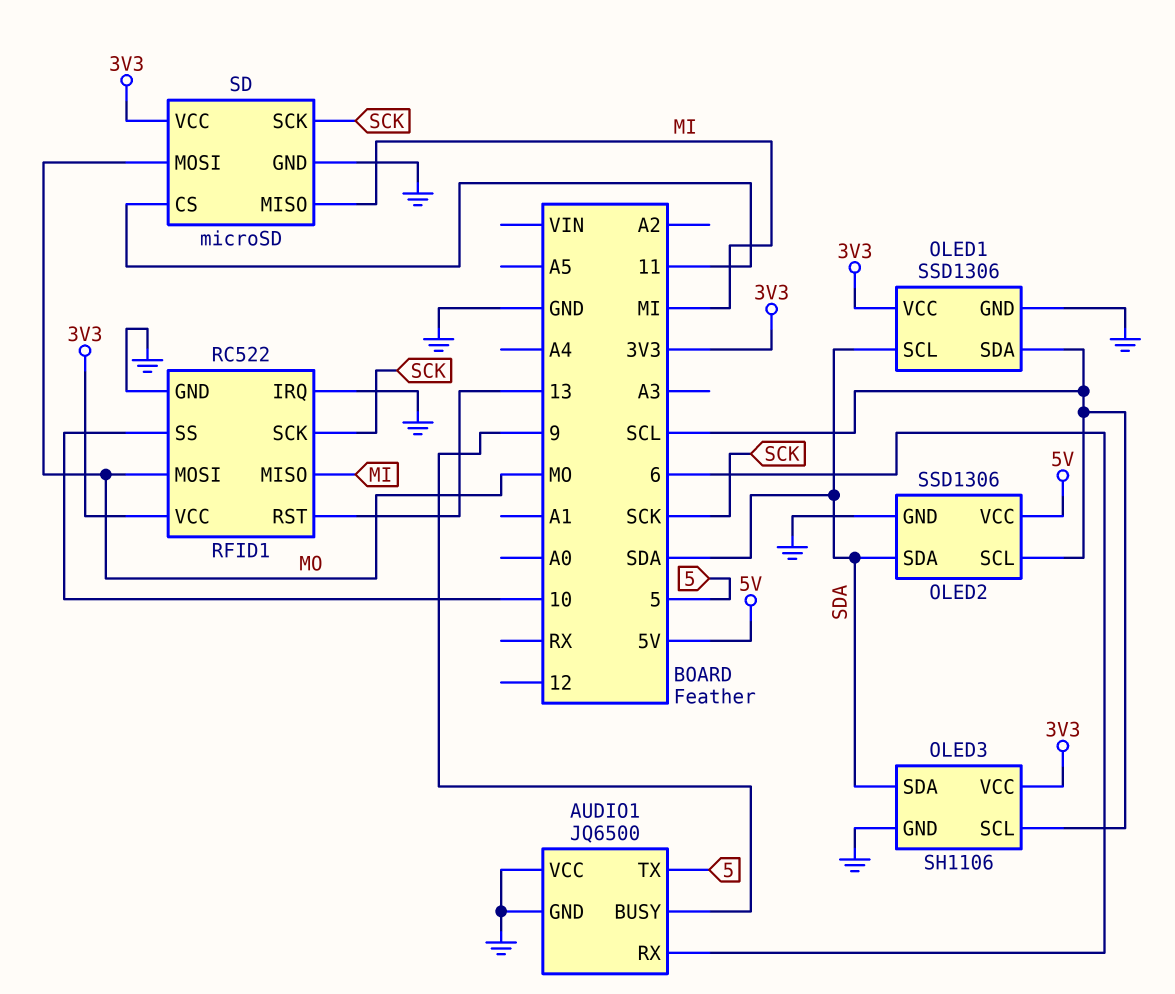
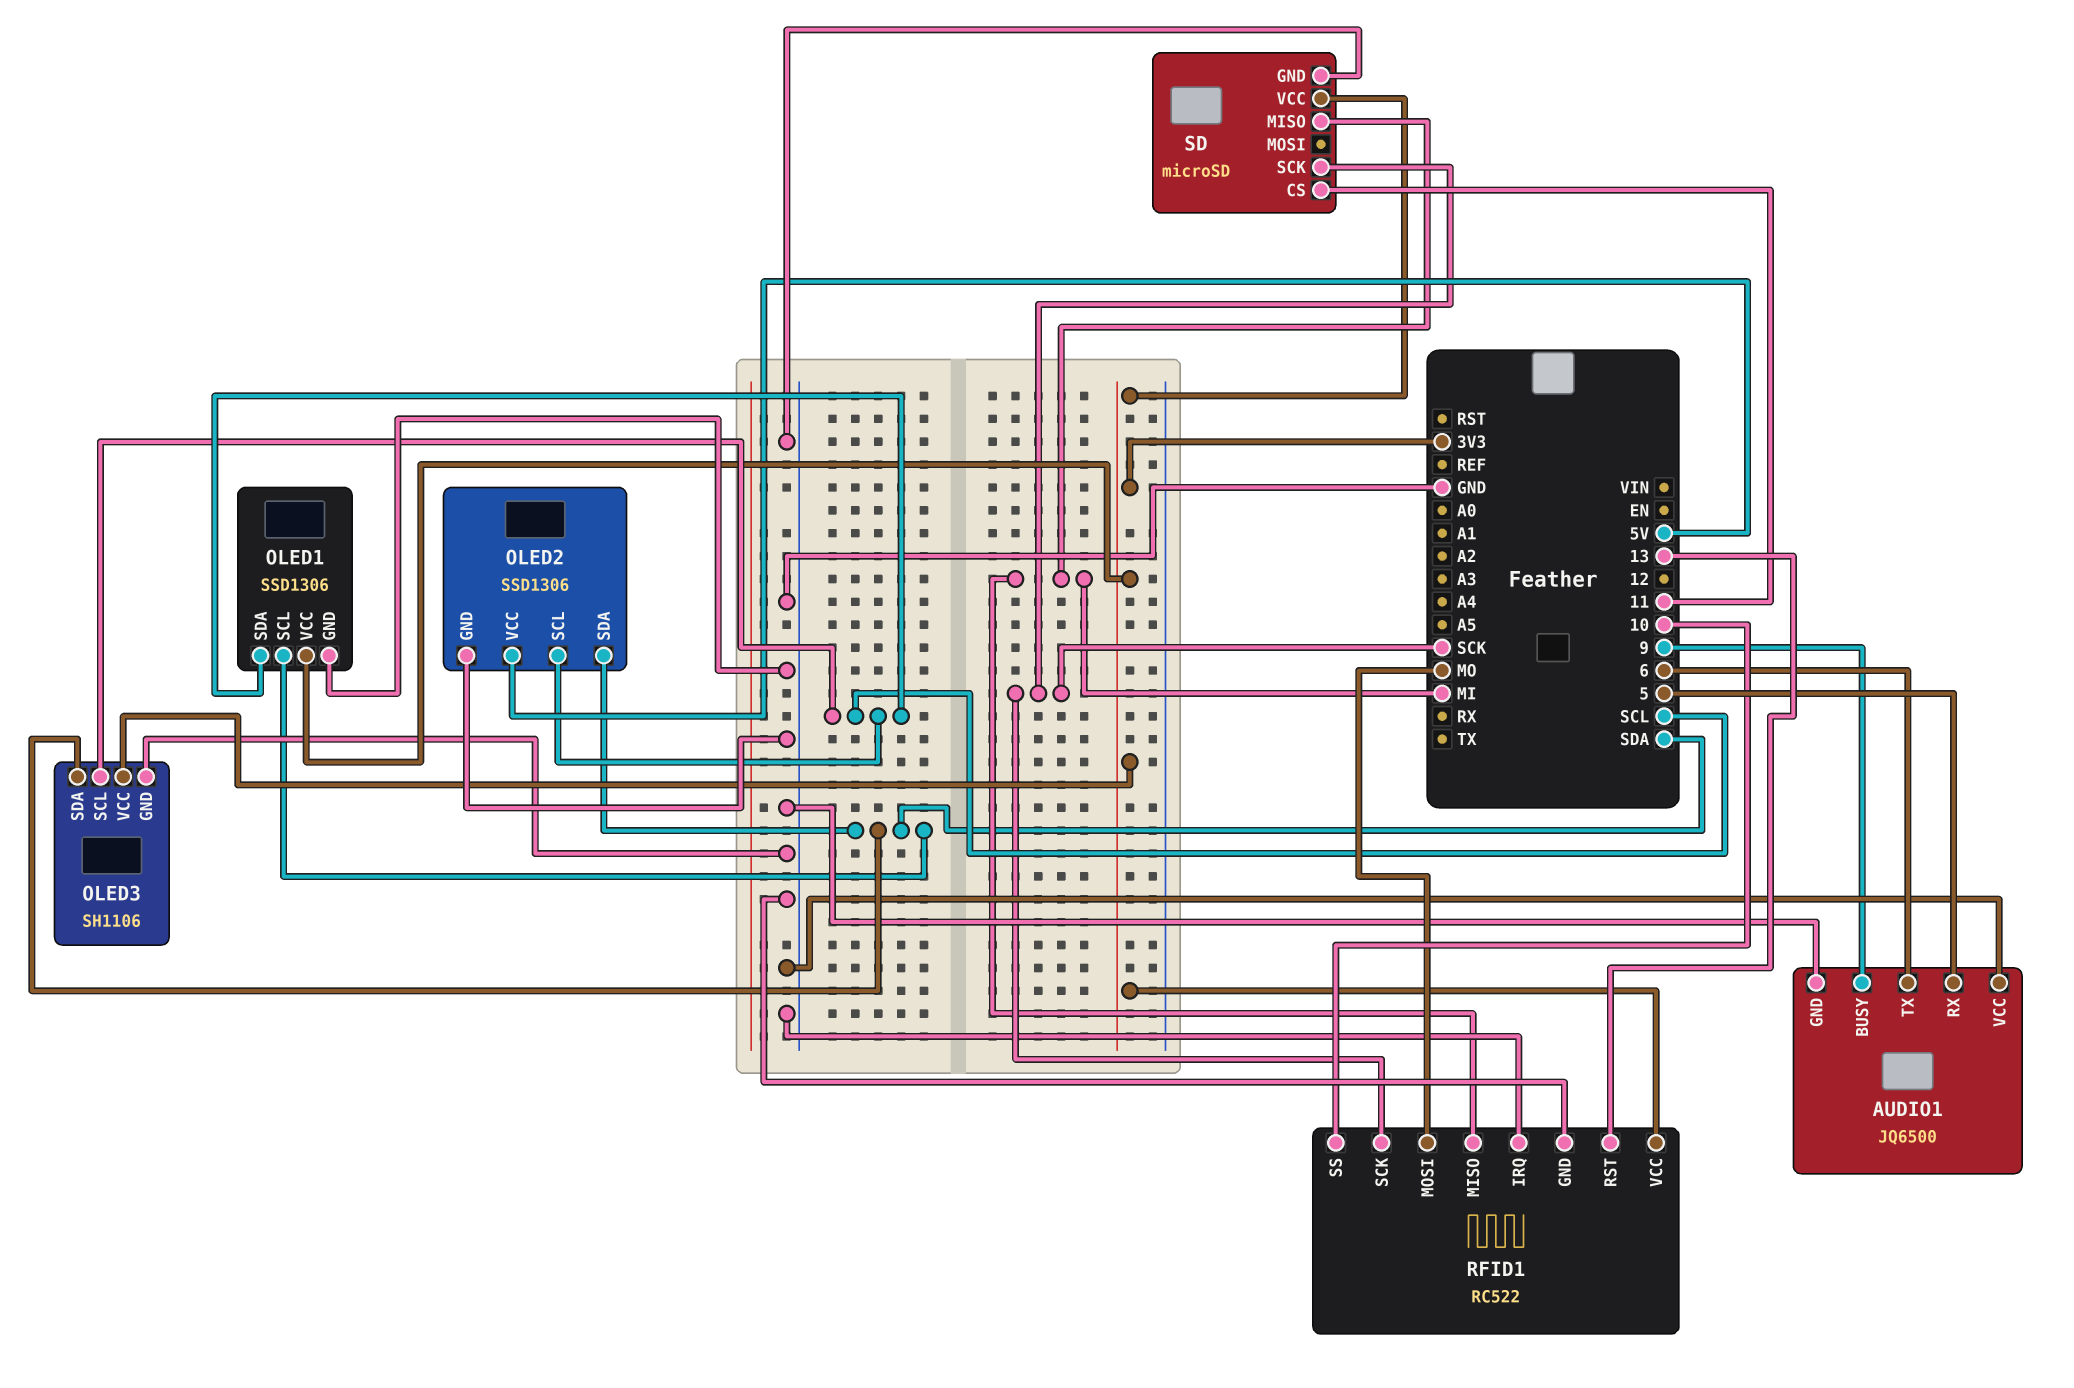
AUDIO1 pin RX: 6 -> 5
AUDIO1 pin TX: 5 -> 6
SD pin MOSI: MO -> none

